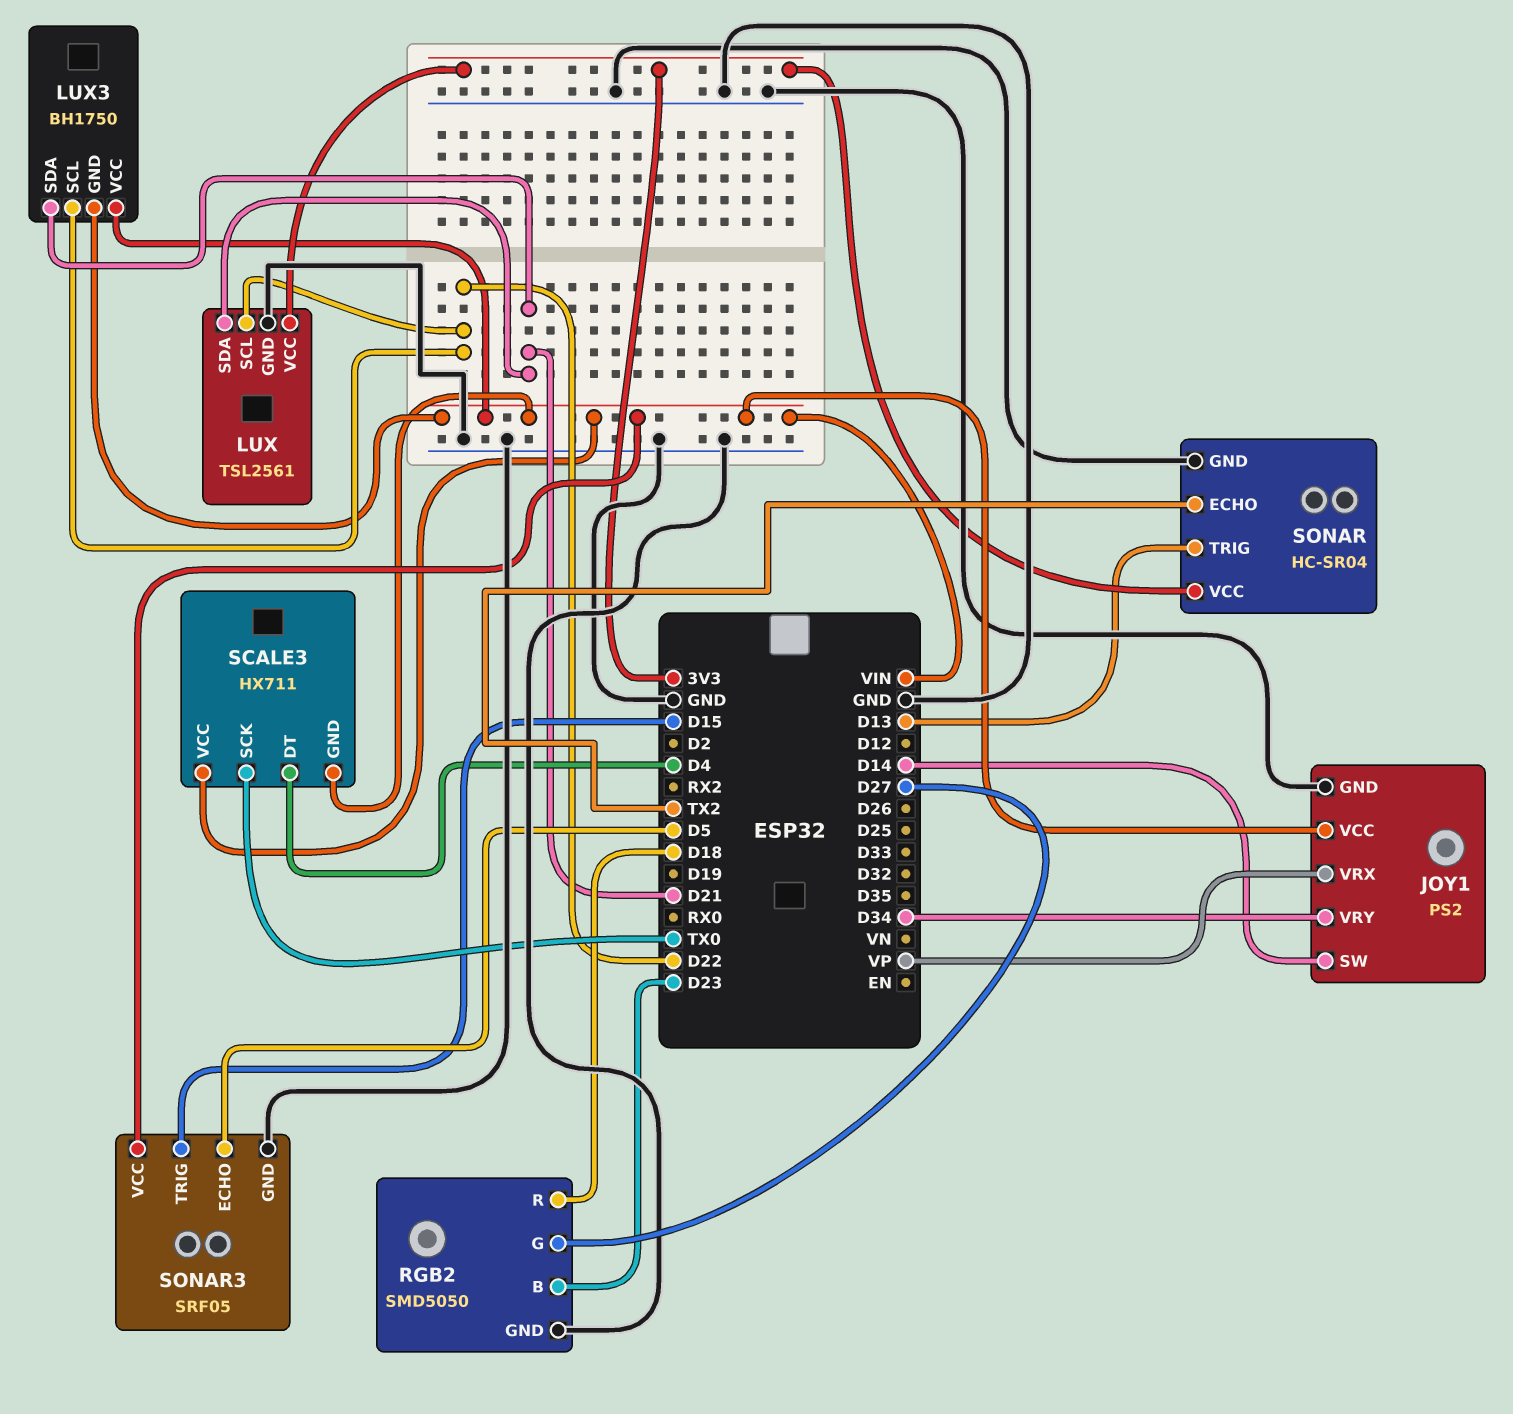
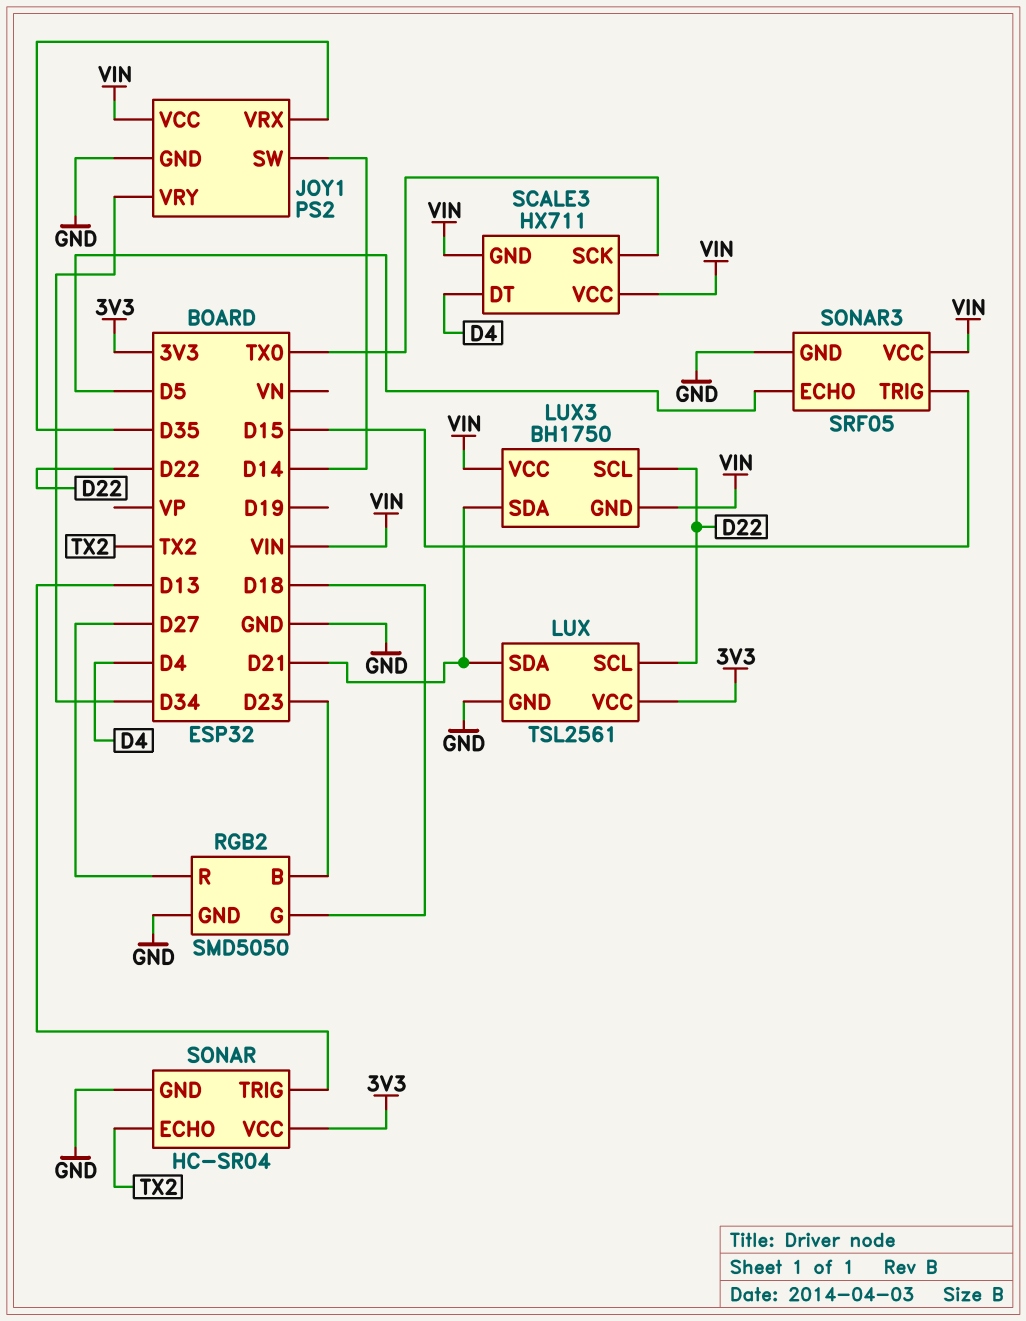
JOY1 pin VRX: VP -> D35
RGB2 pin G: D27 -> D18
RGB2 pin R: D18 -> D27

